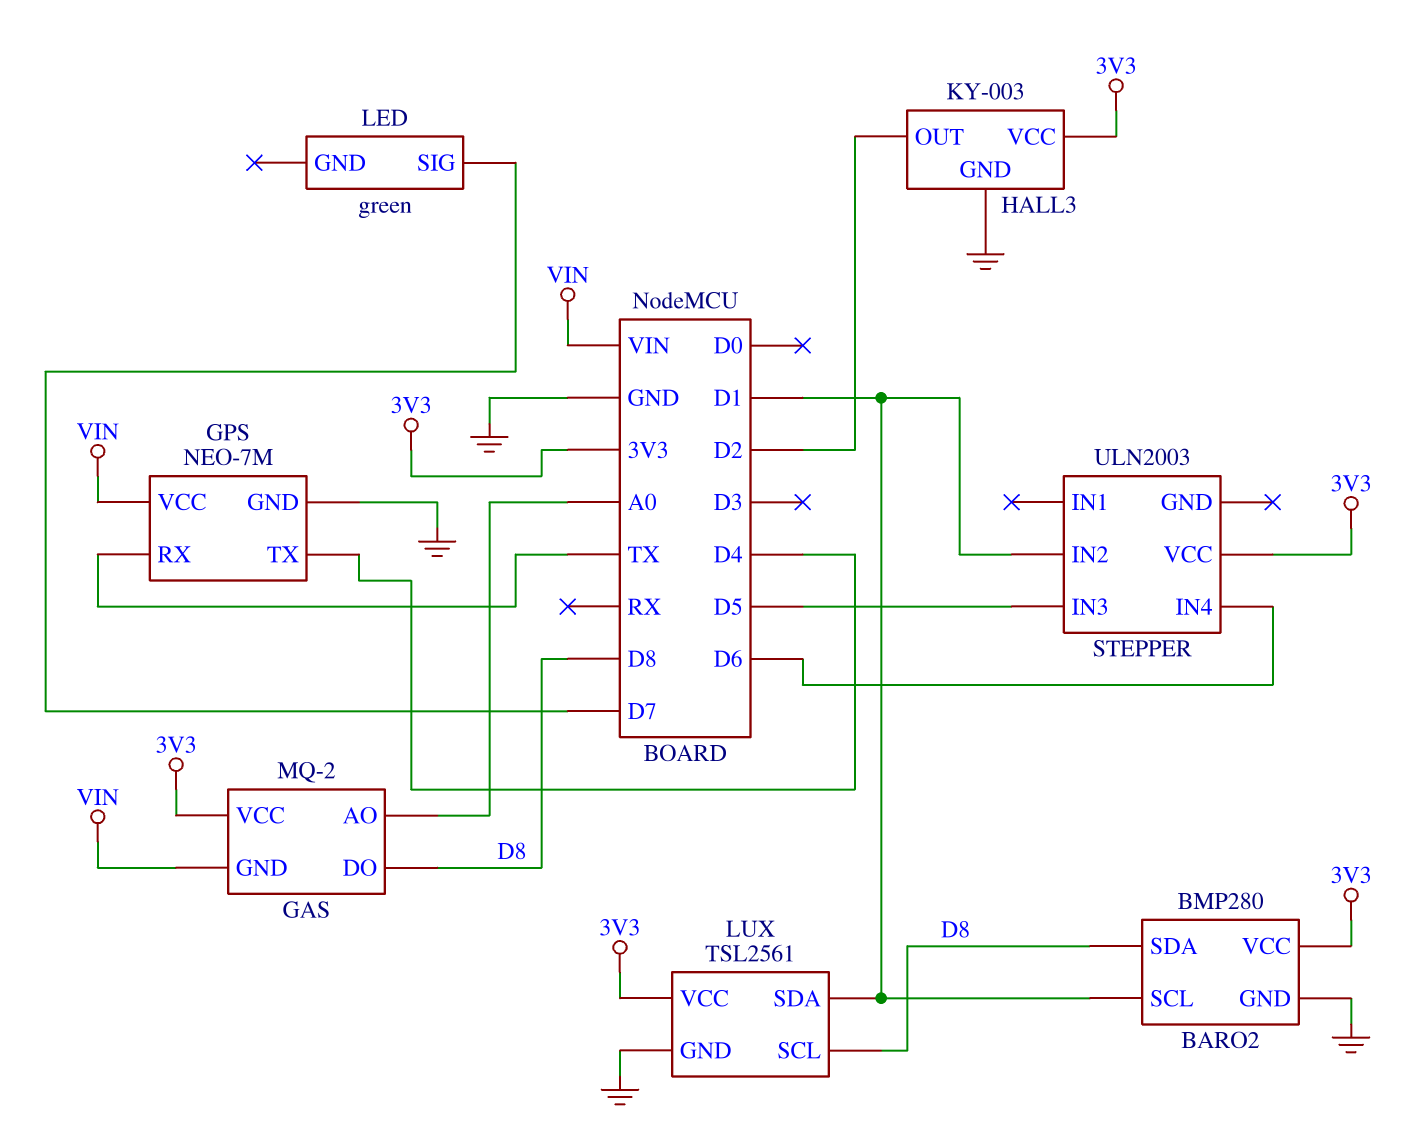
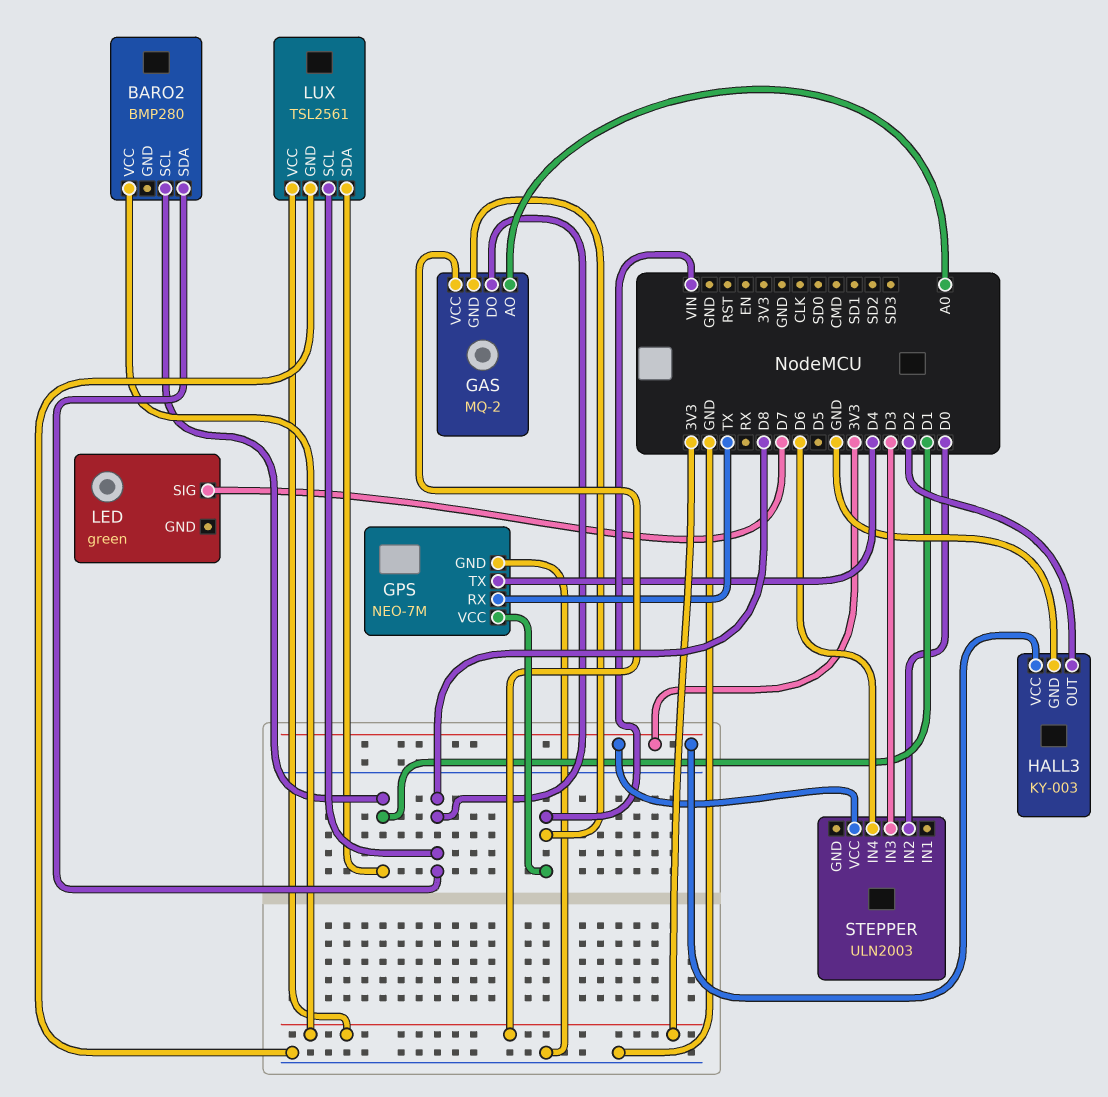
BARO2 pin GND: GND -> none
STEPPER pin IN2: D1 -> D0
STEPPER pin IN3: D5 -> D3

